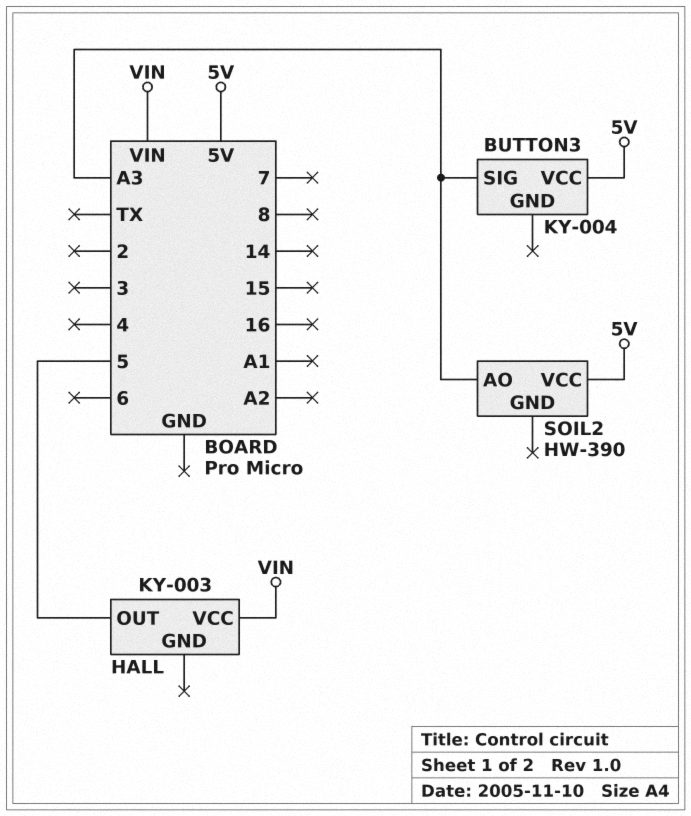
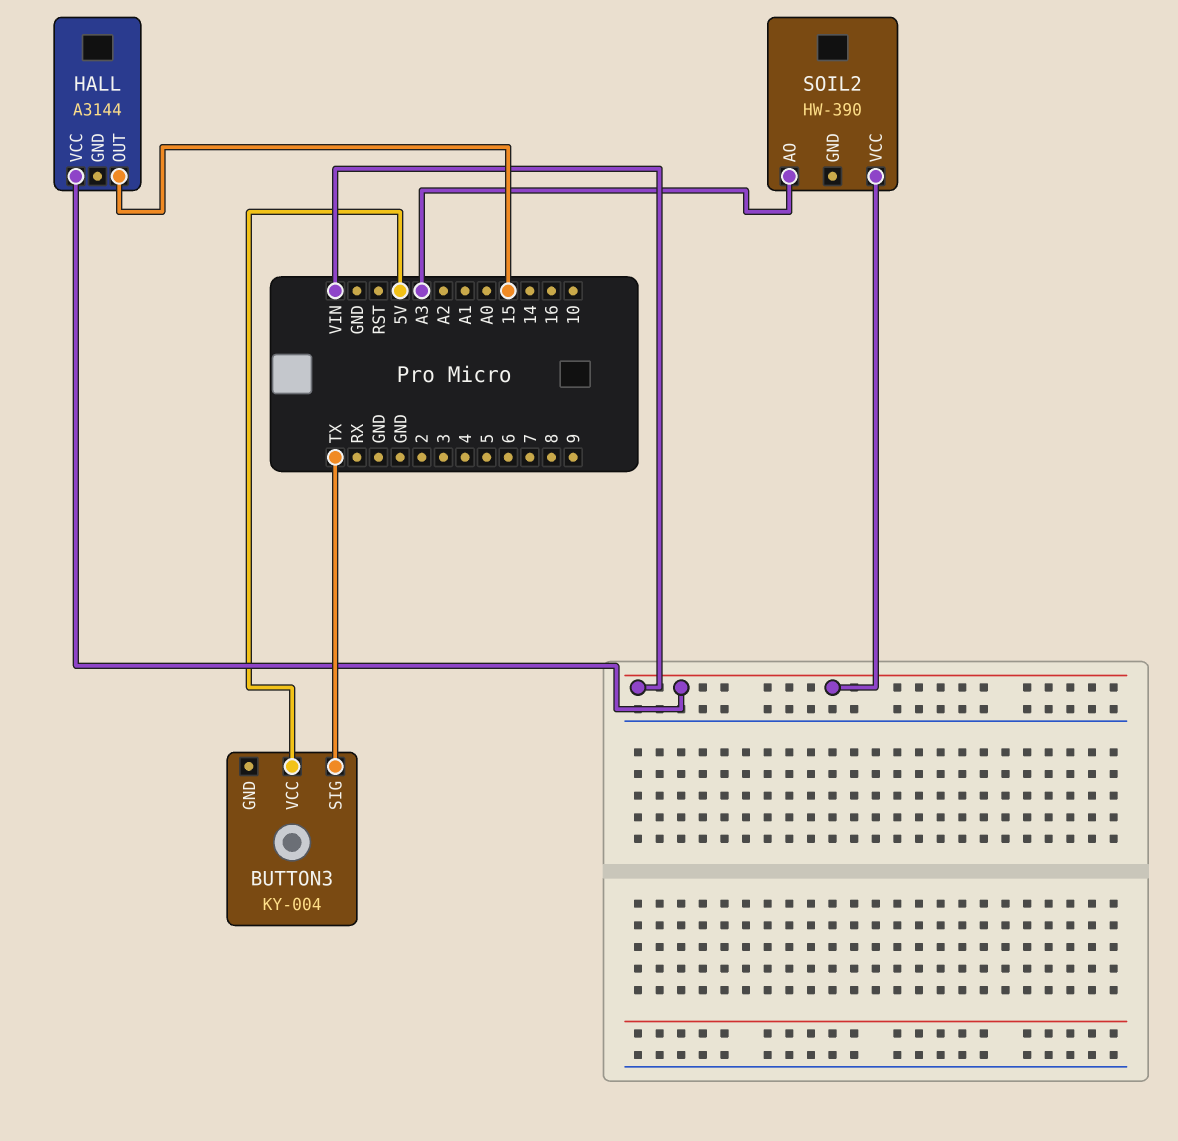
BUTTON3 pin SIG: A3 -> TX
HALL: KY-003 -> A3144
HALL pin OUT: 5 -> 15
SOIL2 pin VCC: 5V -> VIN

